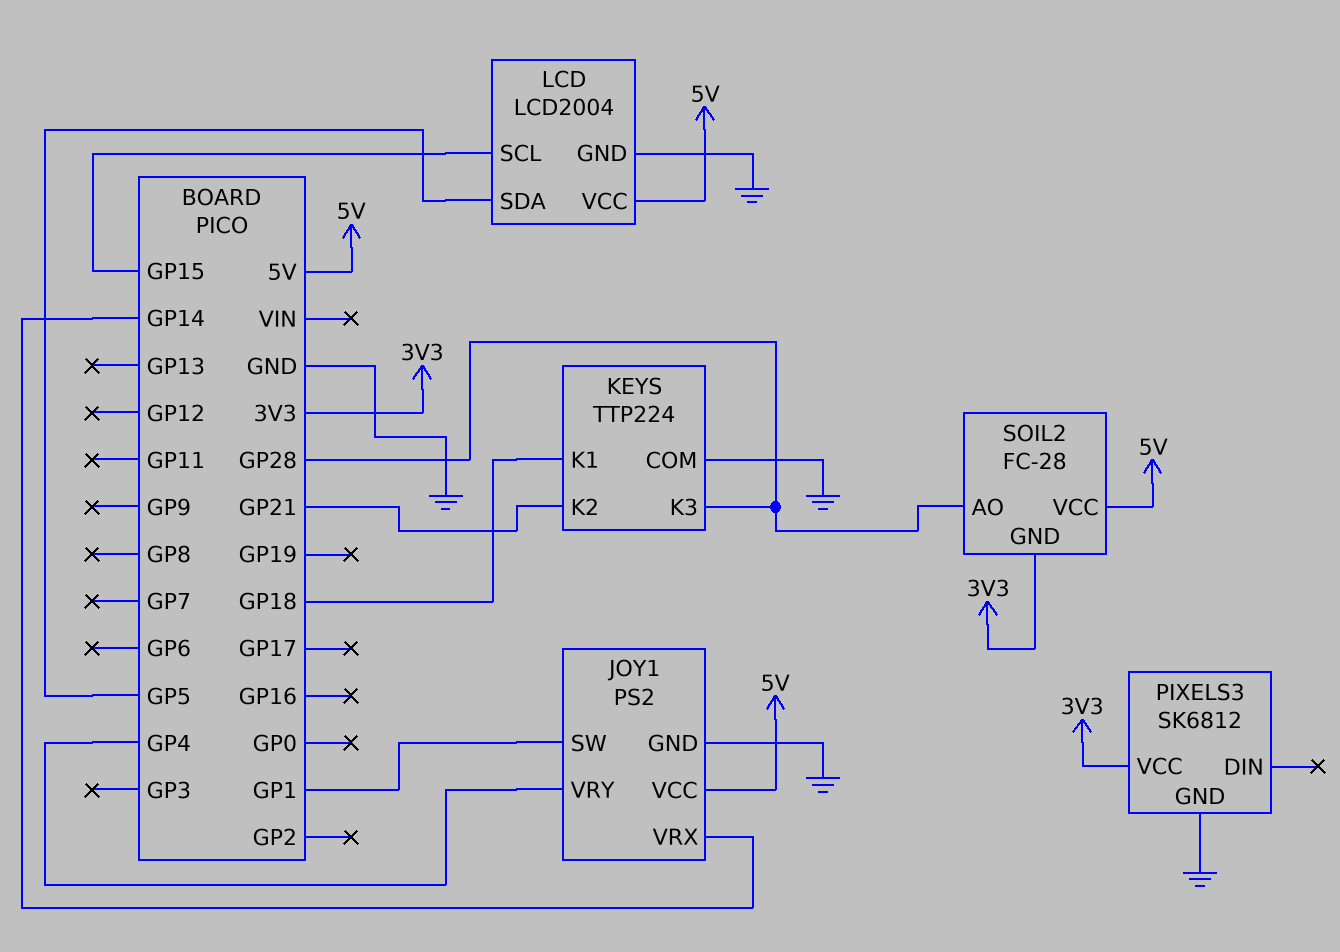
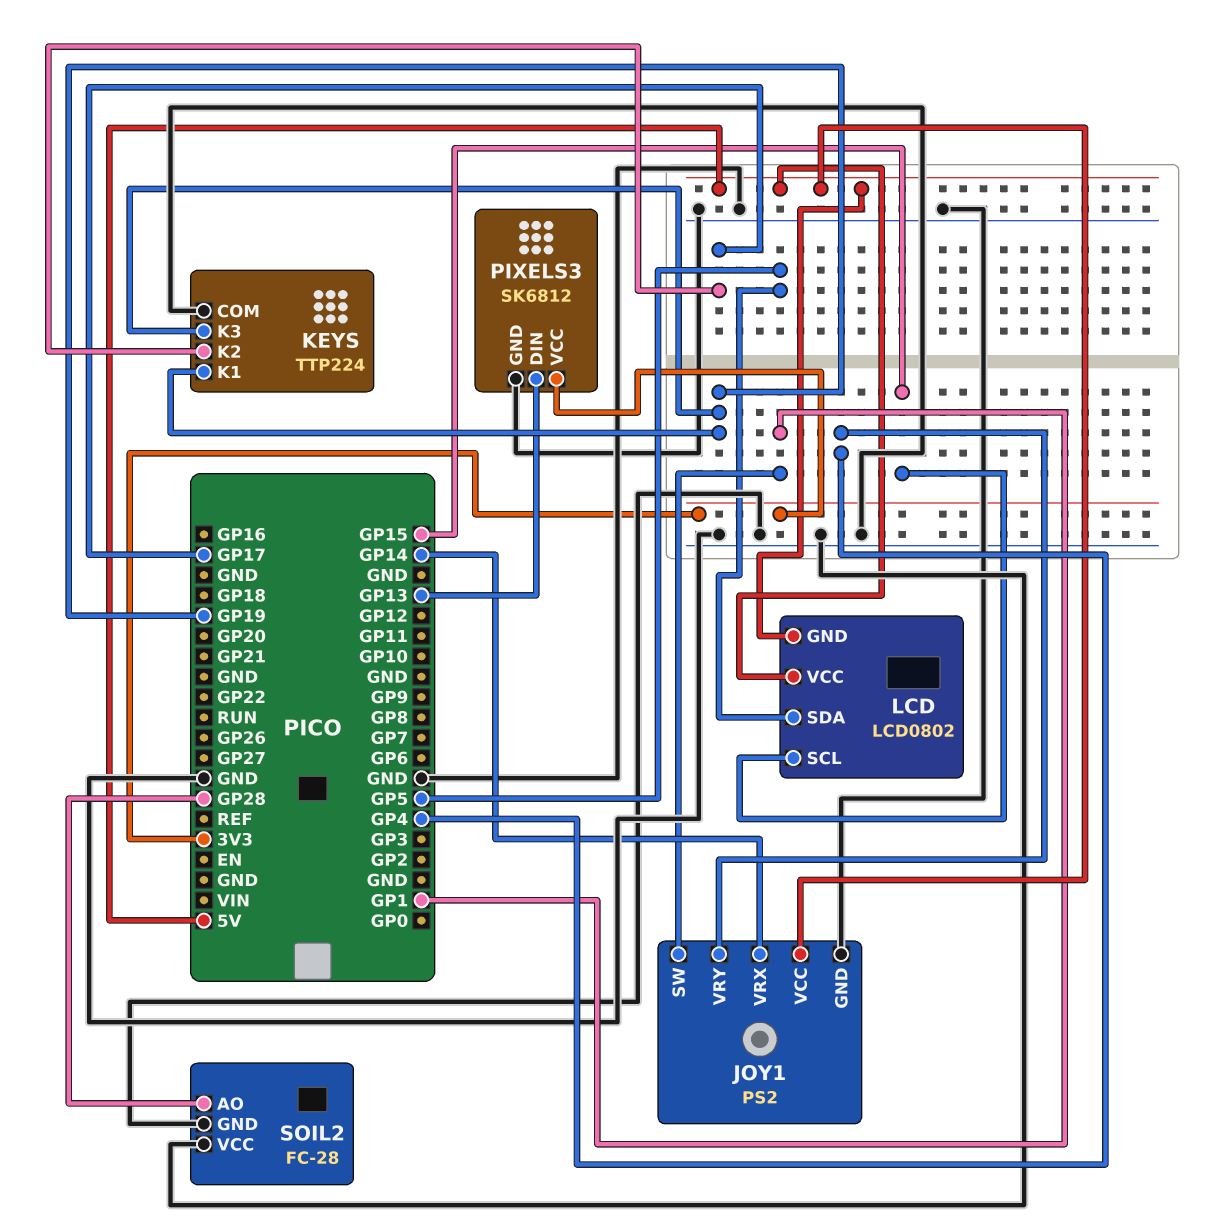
KEYS pin K1: GP18 -> GP19
KEYS pin K2: GP21 -> GP17
KEYS pin K3: GP28 -> GP19
LCD: LCD2004 -> LCD0802
LCD pin GND: GND -> 5V
PIXELS3 pin DIN: none -> GP13
SOIL2 pin GND: 3V3 -> GND
SOIL2 pin VCC: 5V -> GND

